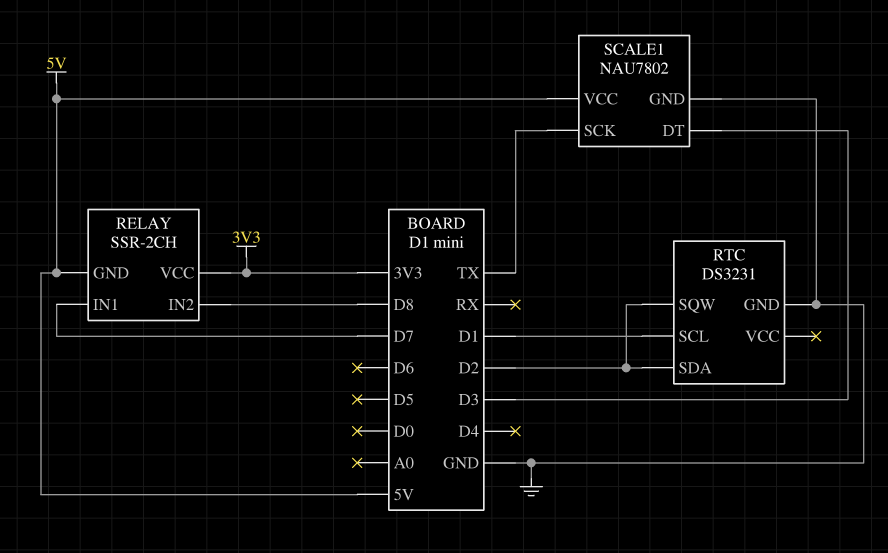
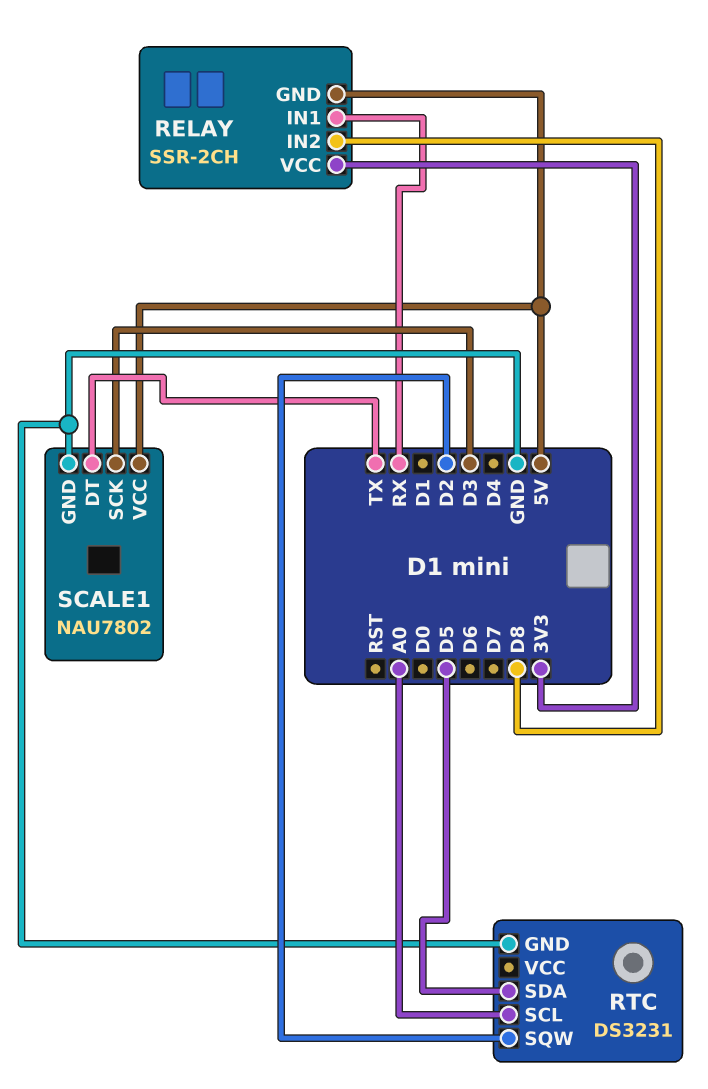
RELAY pin IN1: D7 -> RX
RTC pin SCL: D1 -> A0
RTC pin SDA: D2 -> D5
SCALE1 pin DT: D3 -> TX
SCALE1 pin SCK: TX -> D3

